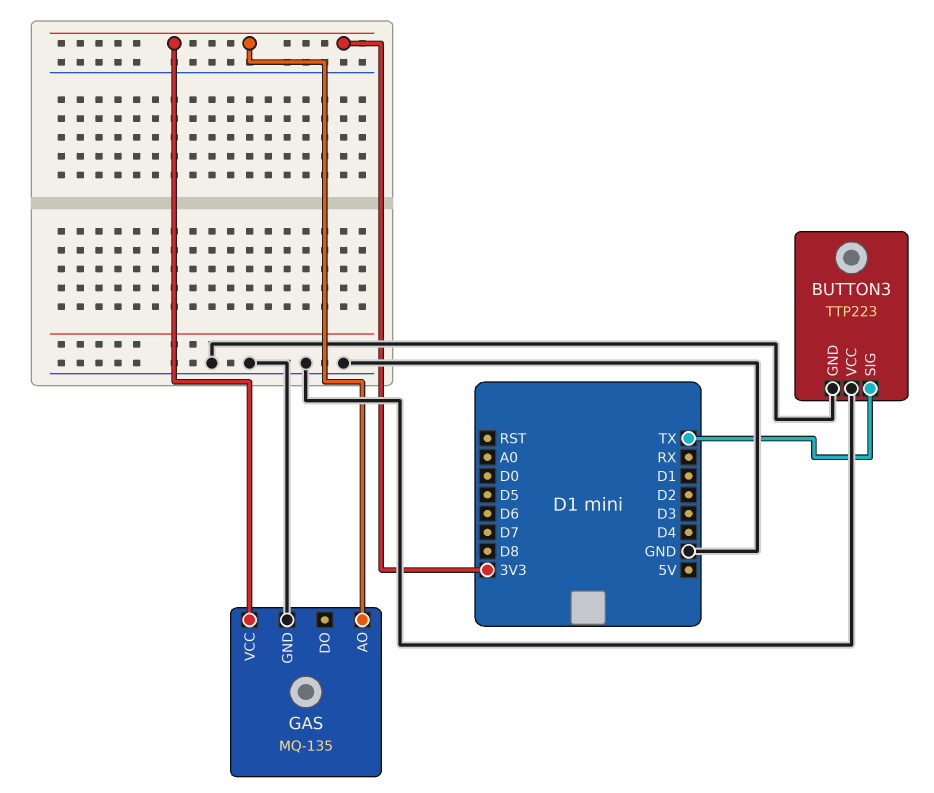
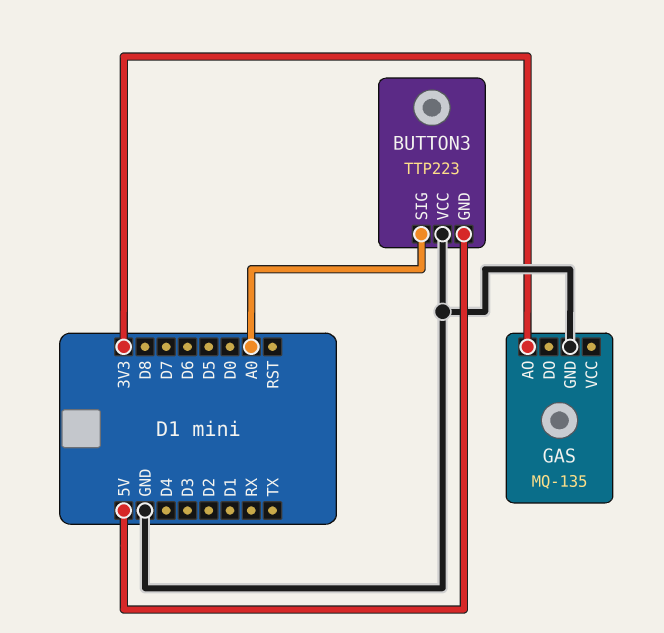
BUTTON3 pin GND: GND -> 5V
BUTTON3 pin SIG: TX -> A0
GAS pin VCC: 3V3 -> none

